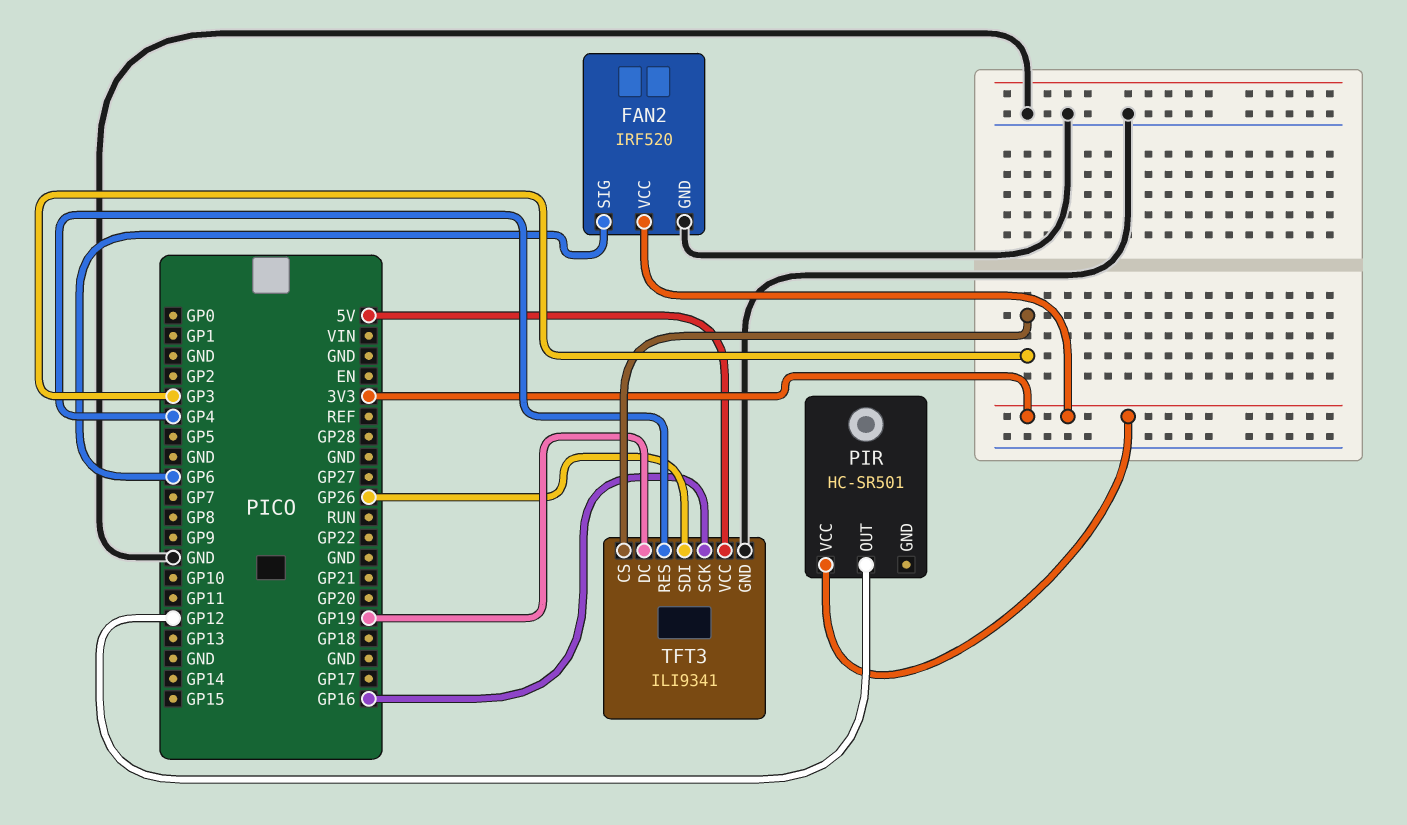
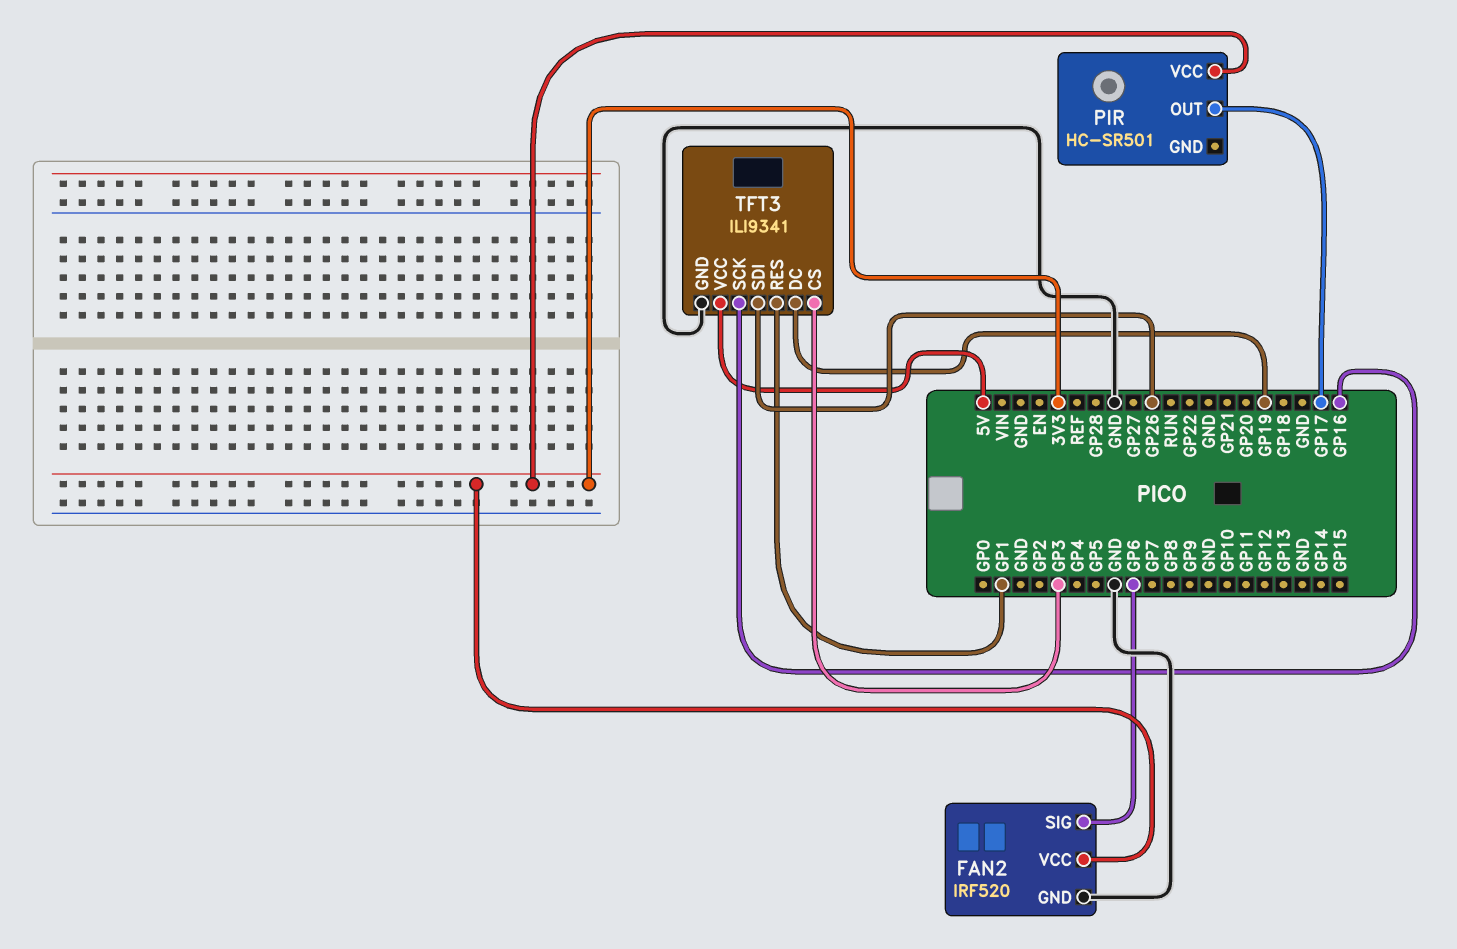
PIR pin OUT: GP12 -> GP17
TFT3 pin RES: GP4 -> GP1

